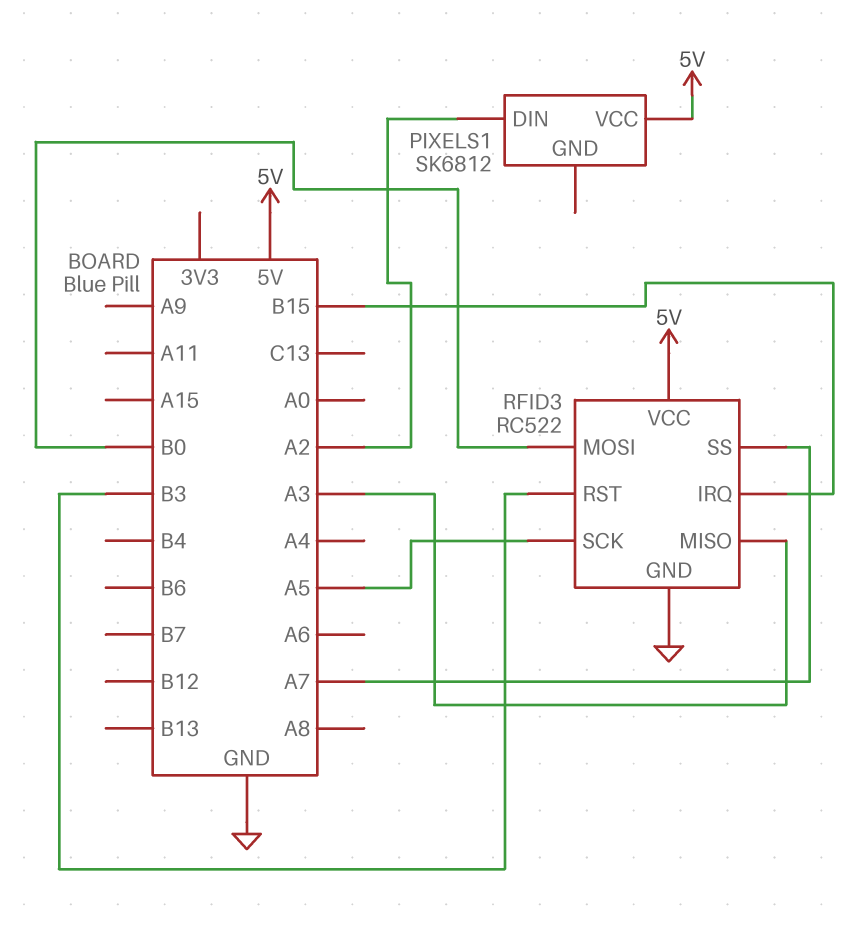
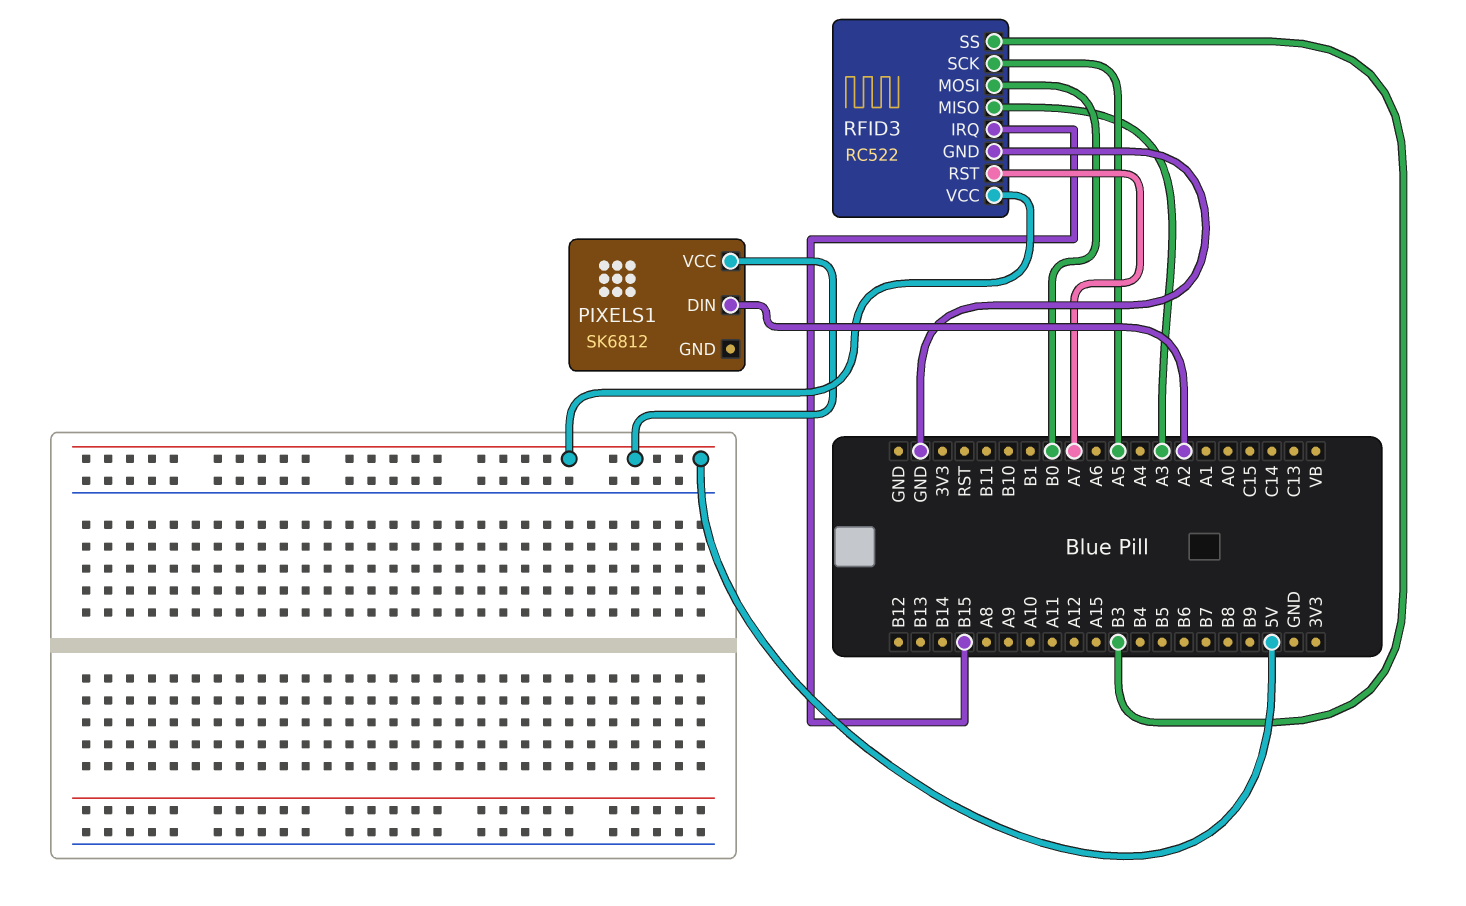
RFID3 pin RST: B3 -> A7
RFID3 pin SS: A7 -> B3

